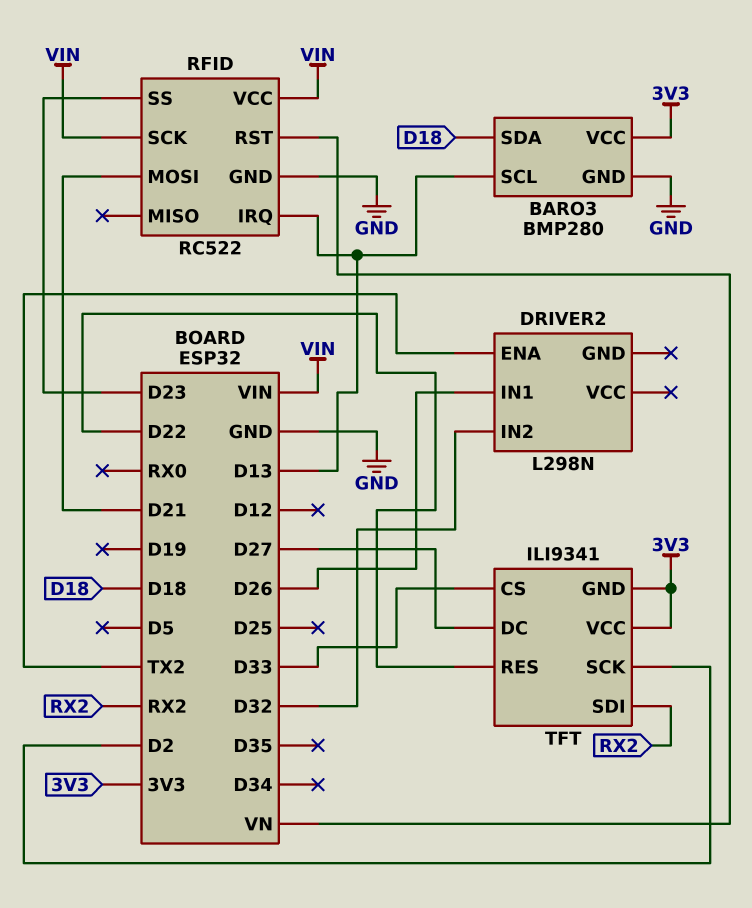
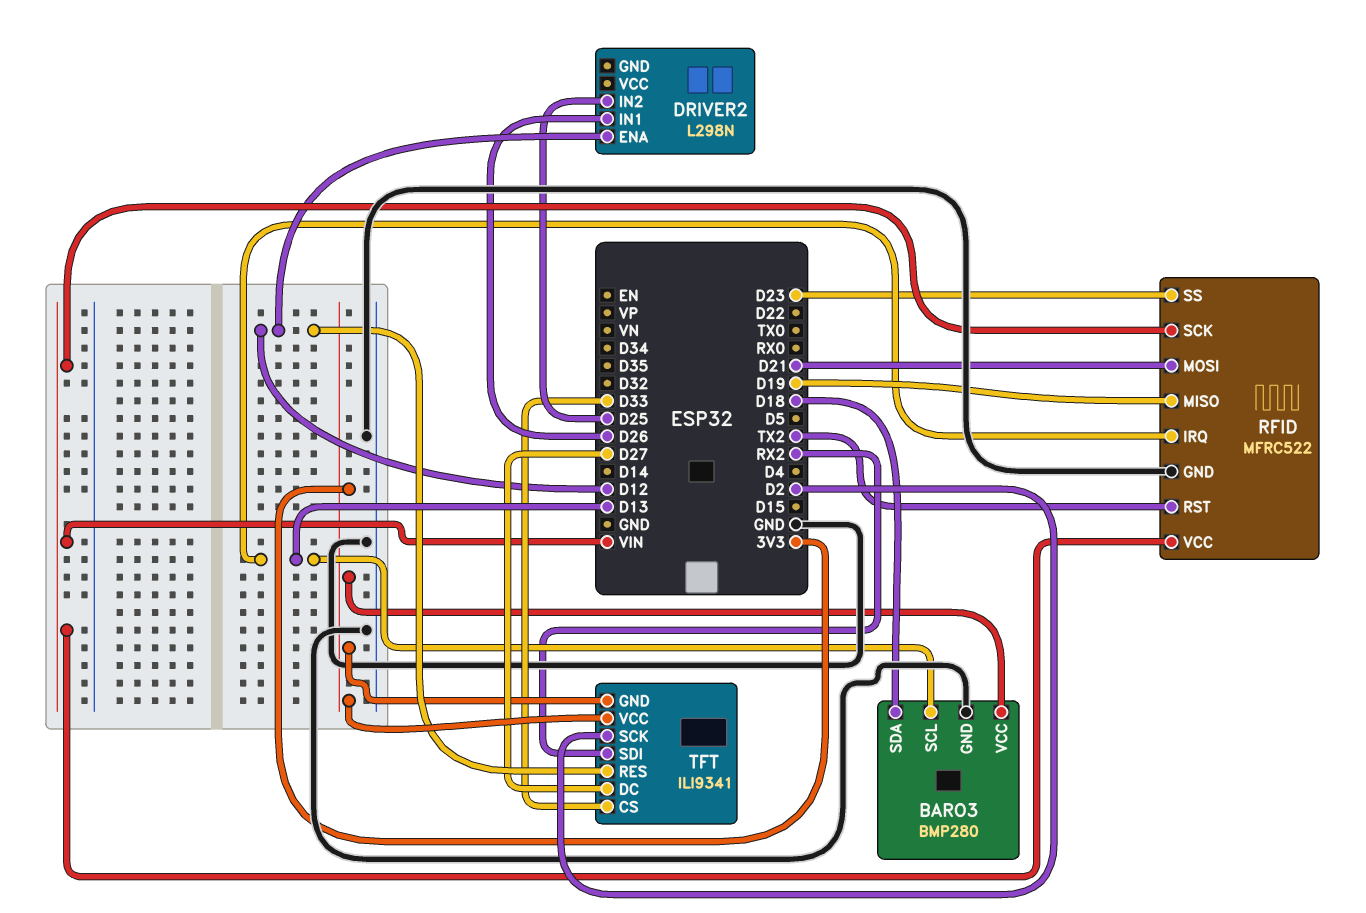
DRIVER2 pin ENA: TX2 -> D12
DRIVER2 pin IN2: D32 -> D25
RFID: RC522 -> MFRC522
RFID pin MISO: none -> D19
RFID pin RST: VN -> TX2
TFT pin RES: D22 -> D12

